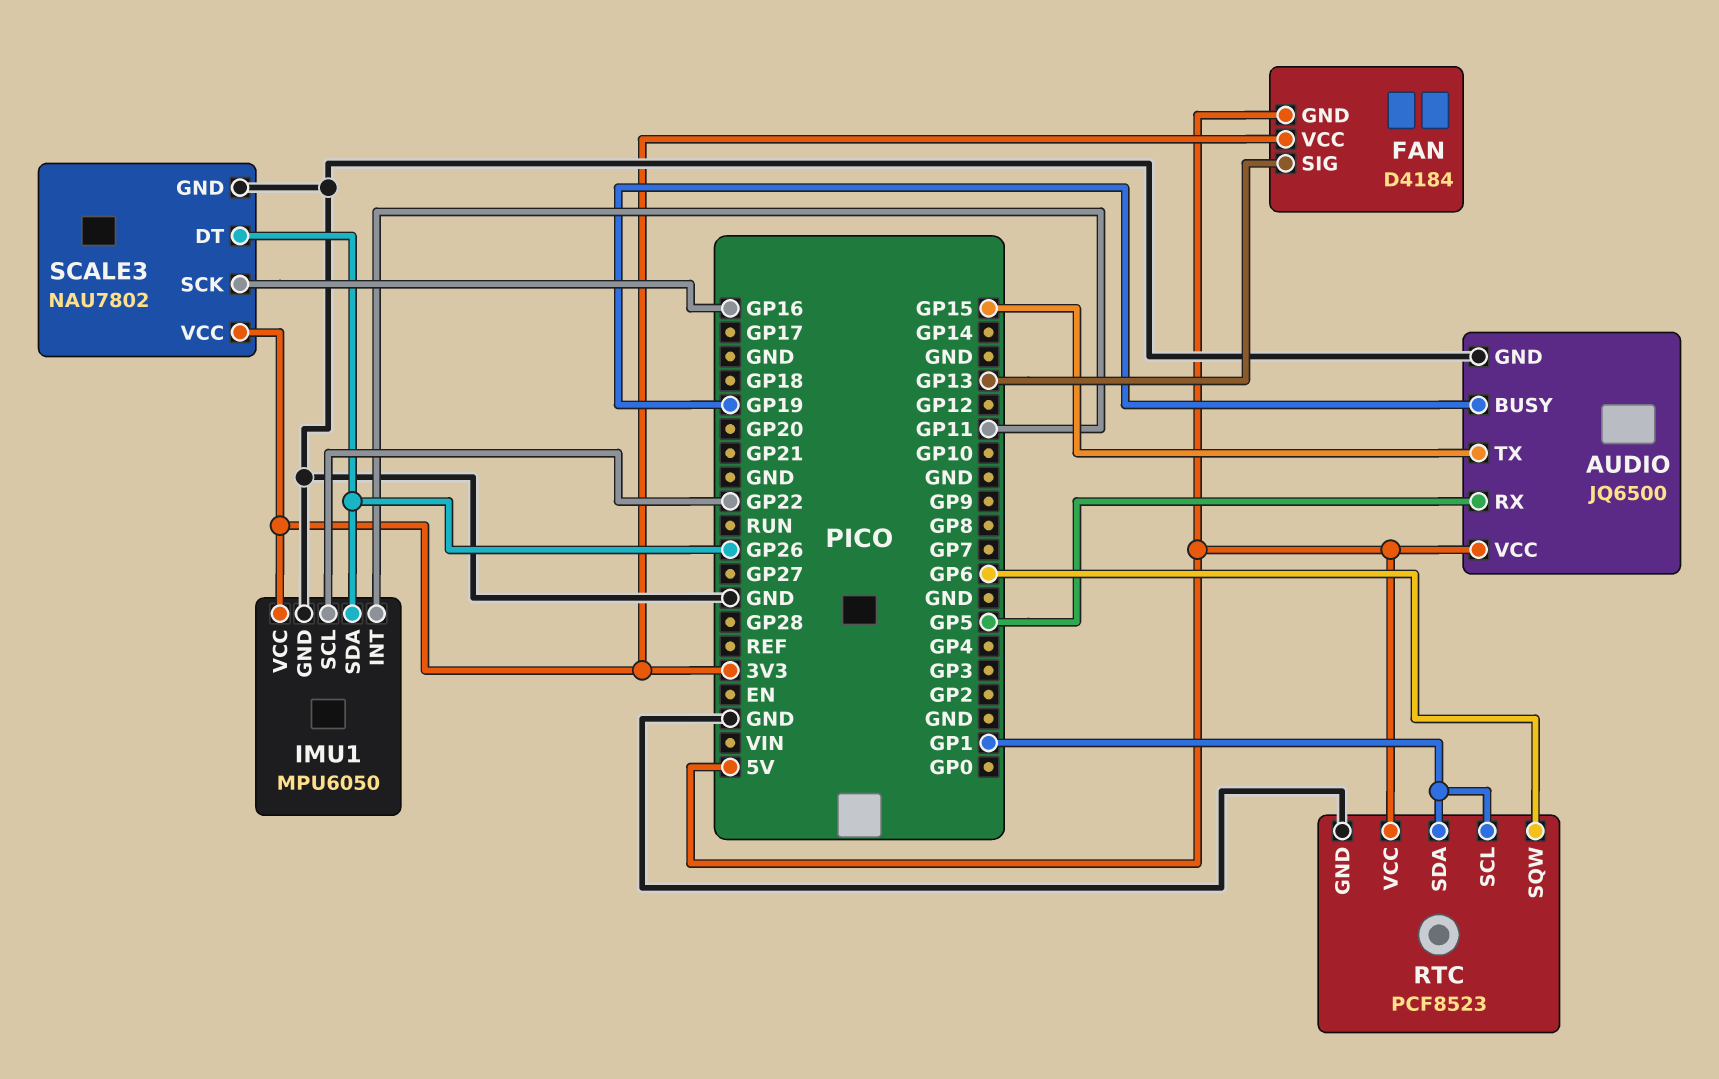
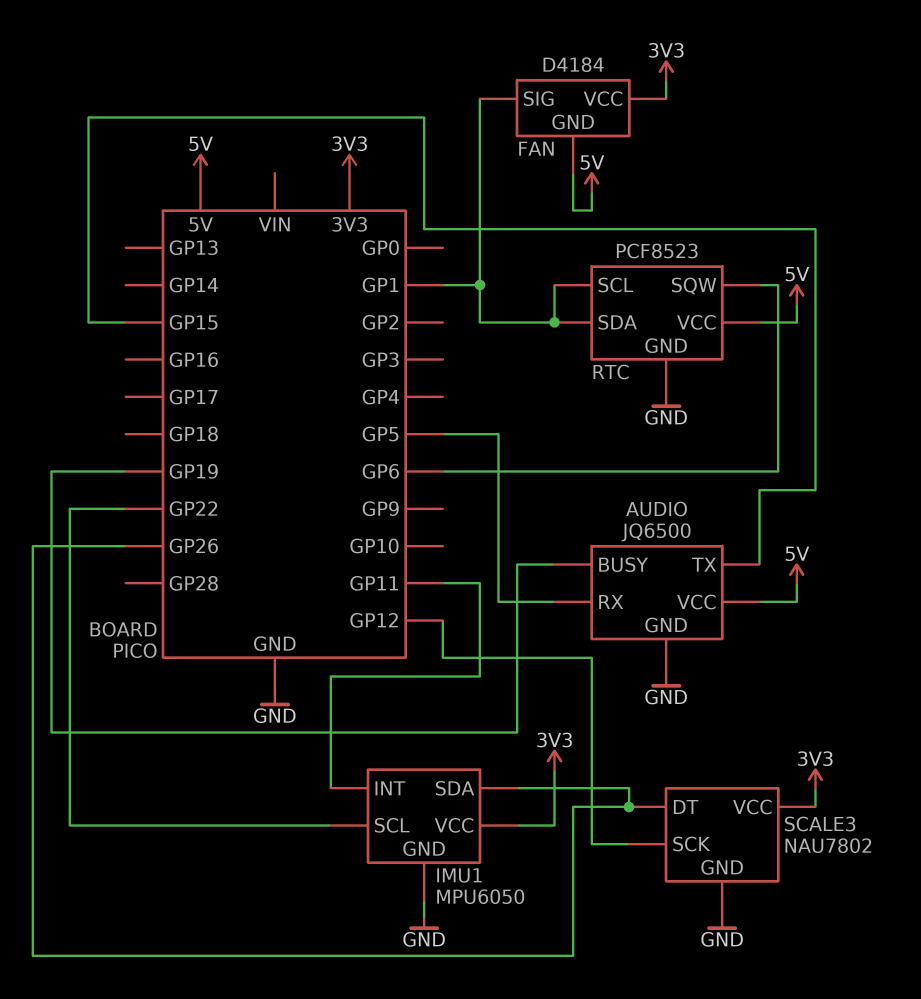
FAN pin SIG: GP13 -> GP1
SCALE3 pin SCK: GP16 -> GP12

